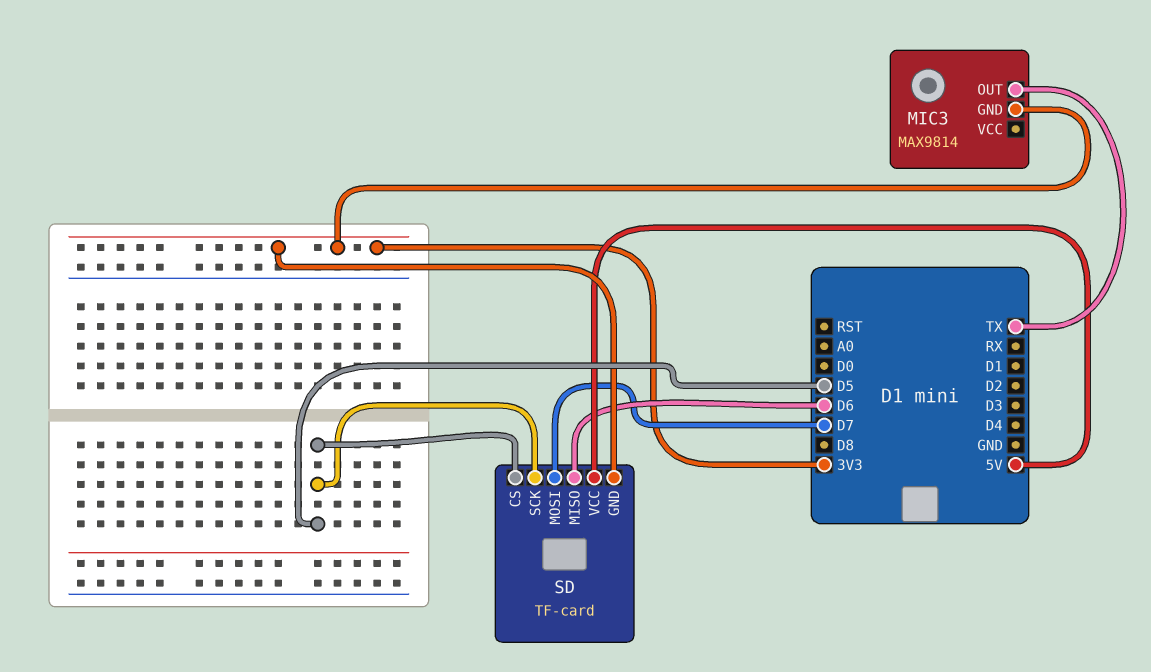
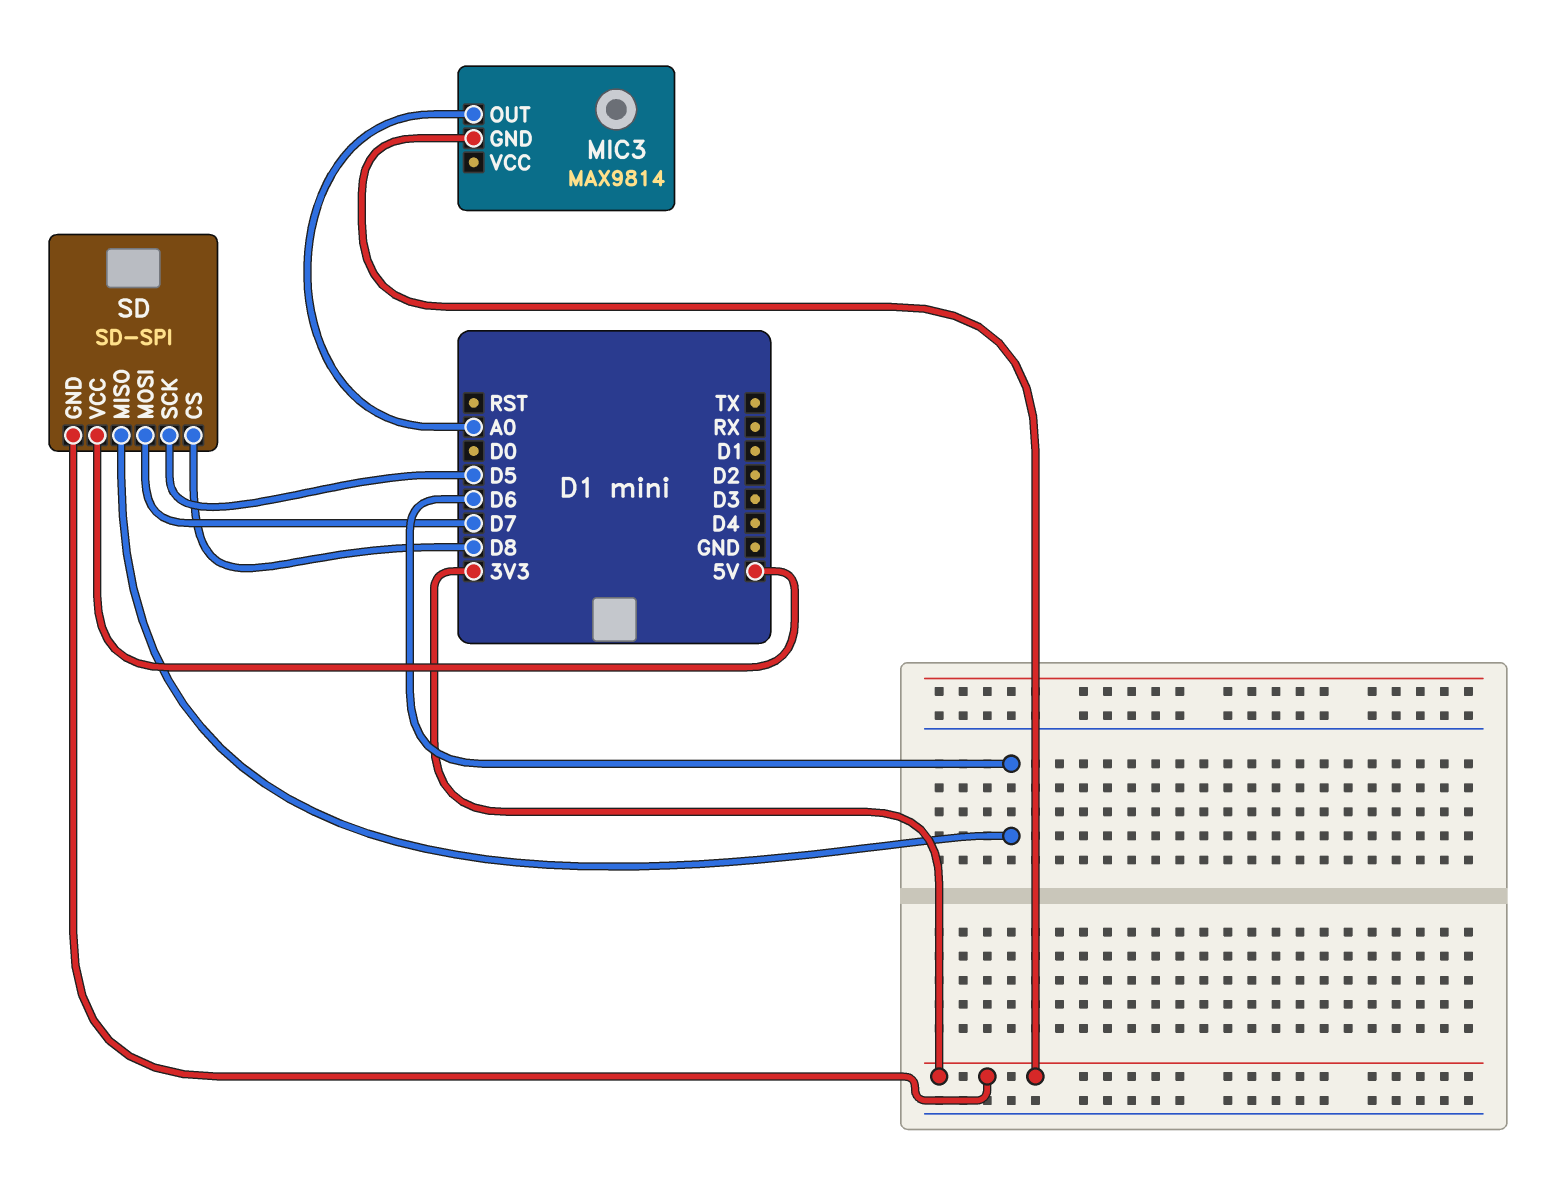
MIC3 pin OUT: TX -> A0
SD: TF-card -> SD-SPI
SD pin CS: D5 -> D8

